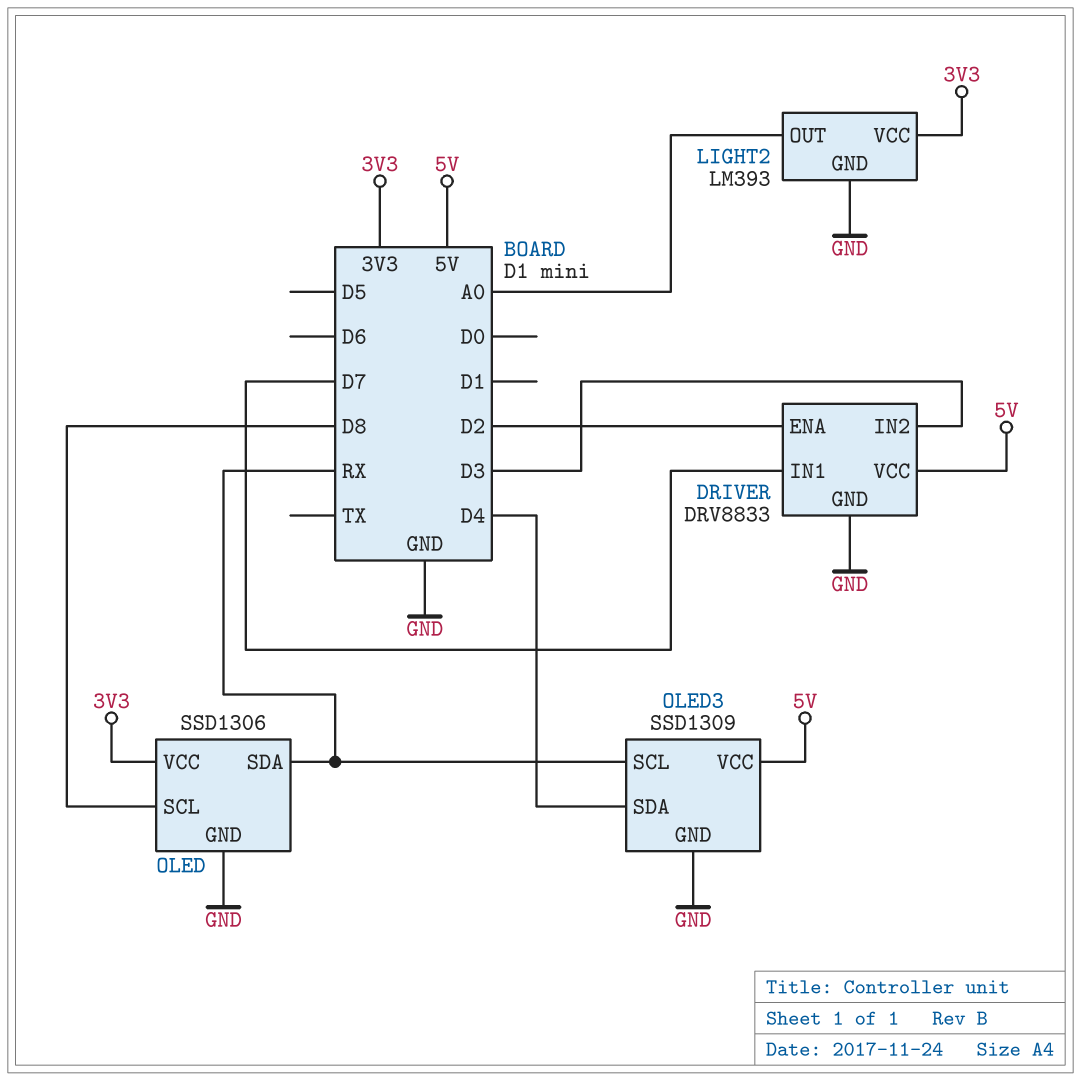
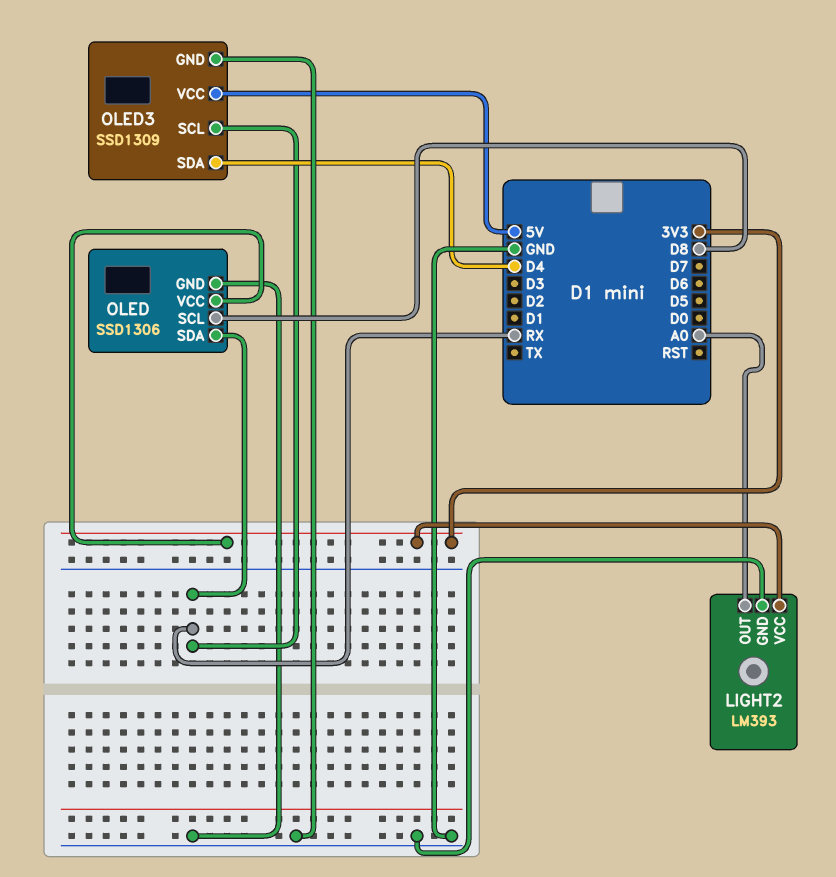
DRIVER: DRV8833 -> none
DRIVER pin ENA: D2 -> none
DRIVER pin GND: GND -> none
DRIVER pin IN1: D7 -> none
DRIVER pin IN2: D3 -> none
DRIVER pin VCC: 5V -> none

